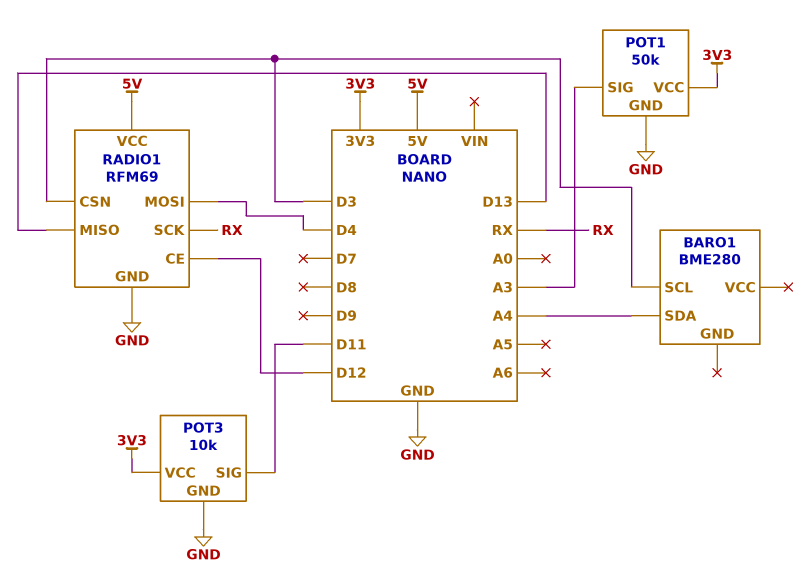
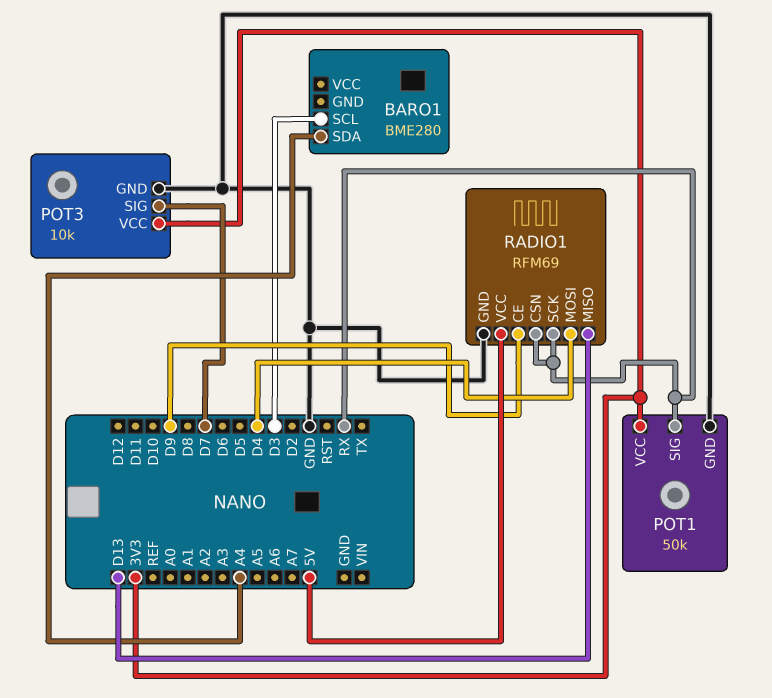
POT1 pin SIG: A3 -> RX
POT3 pin SIG: D11 -> D7
RADIO1 pin CE: D12 -> D9
RADIO1 pin CSN: D3 -> RX

